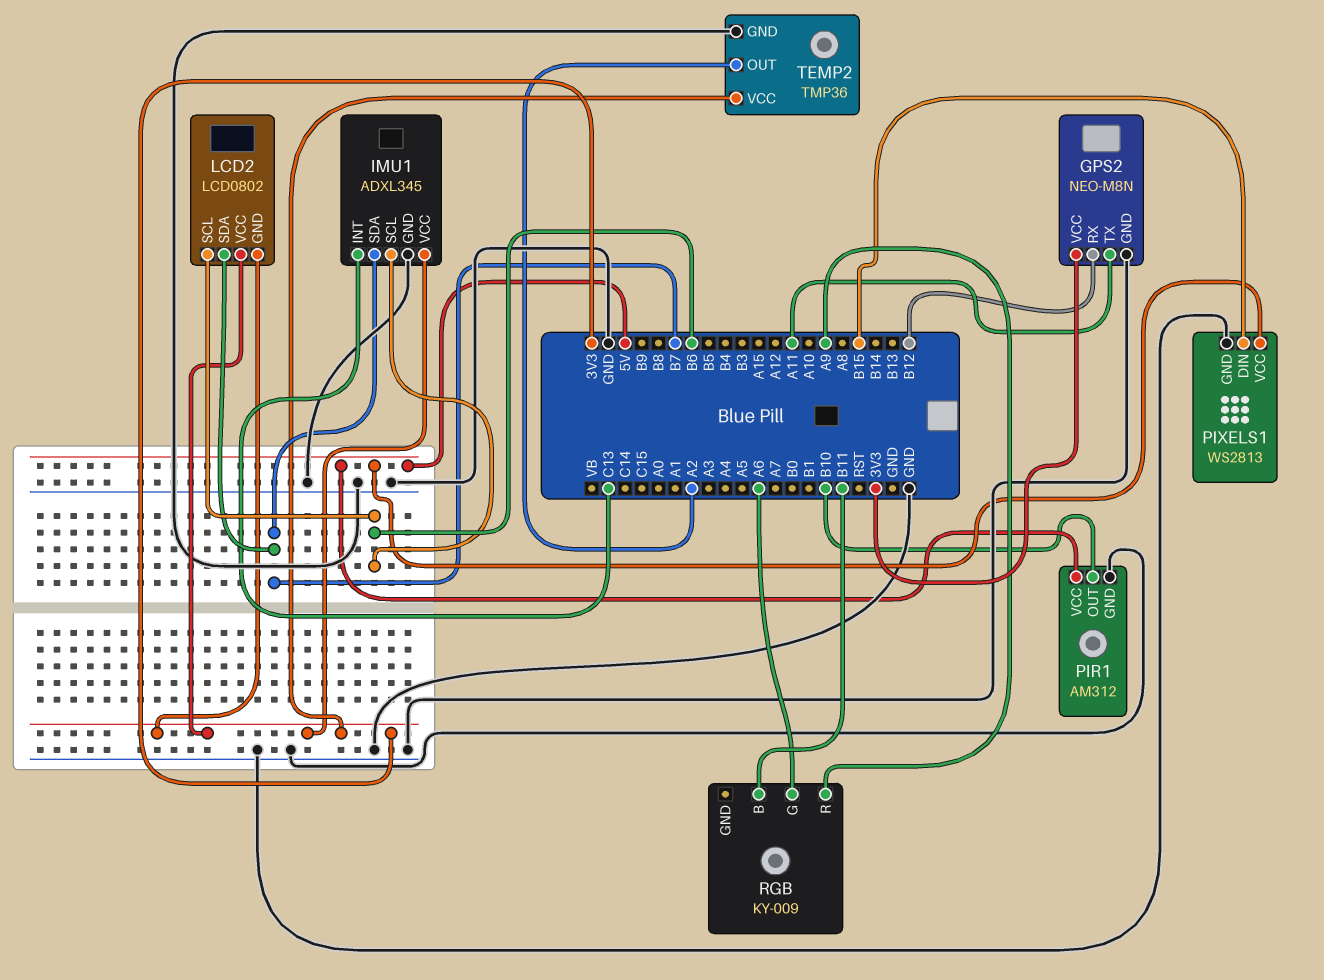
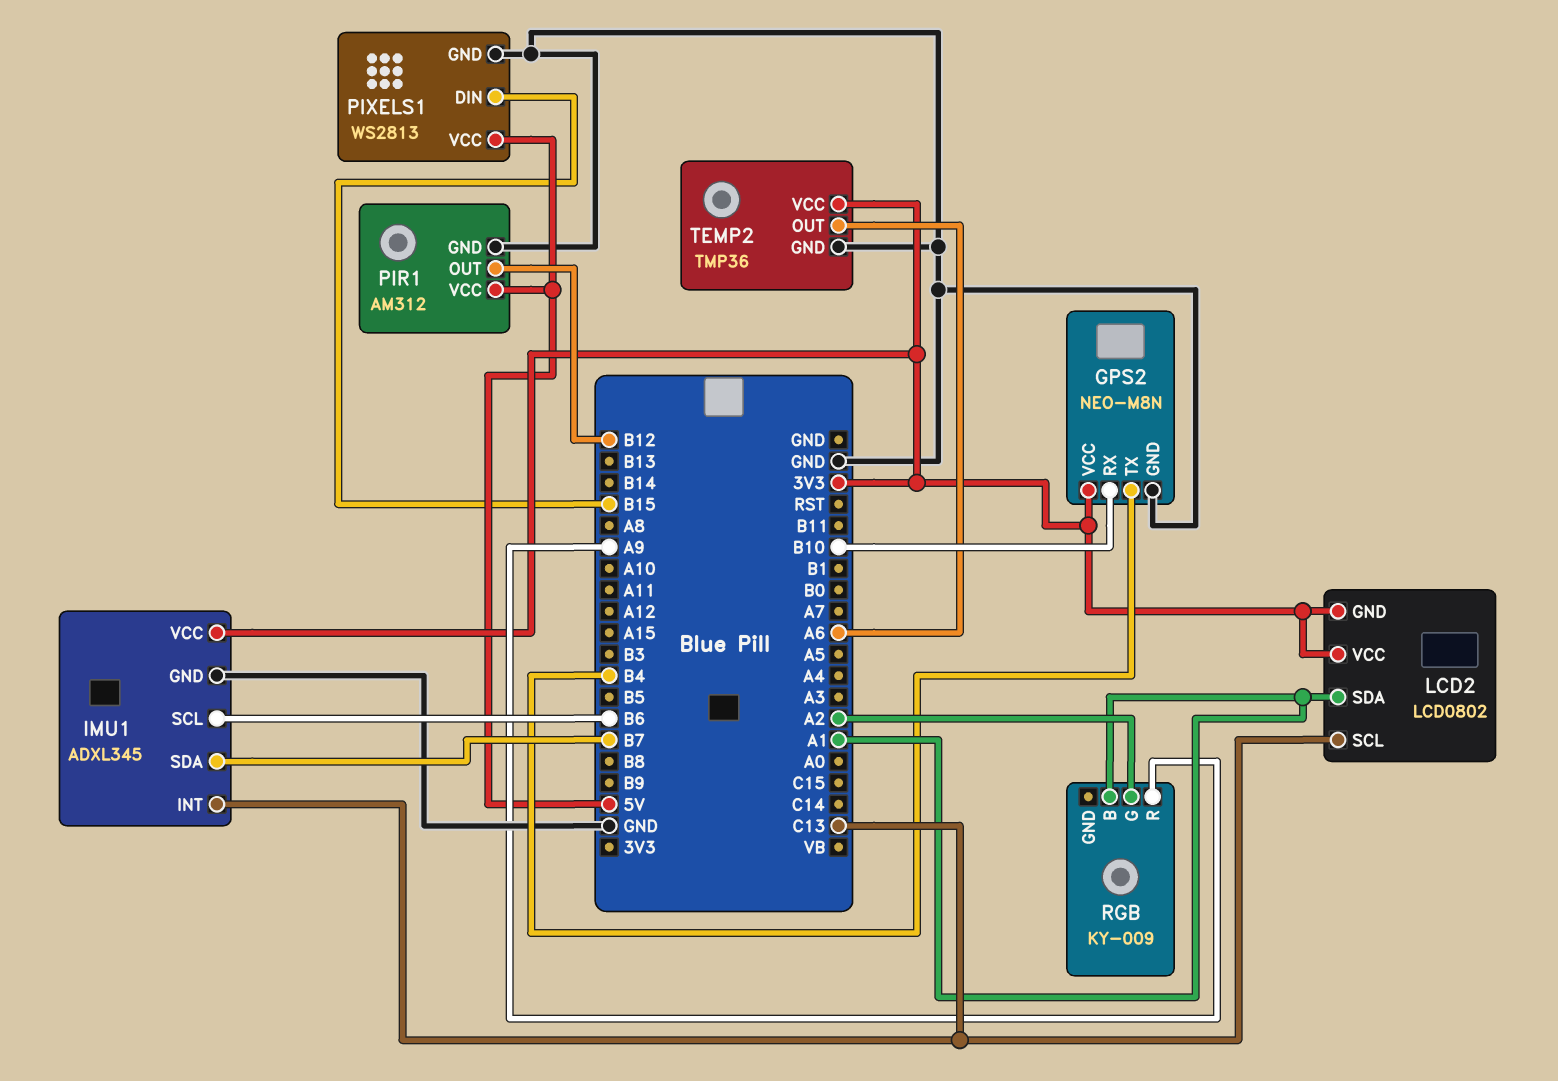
GPS2 pin RX: B12 -> B10
GPS2 pin TX: A11 -> B4
LCD2 pin SCL: B6 -> C13
LCD2 pin SDA: B7 -> A1
PIR1 pin OUT: B10 -> B12
RGB pin B: B11 -> A1
RGB pin G: A6 -> A2
TEMP2 pin OUT: A2 -> A6

